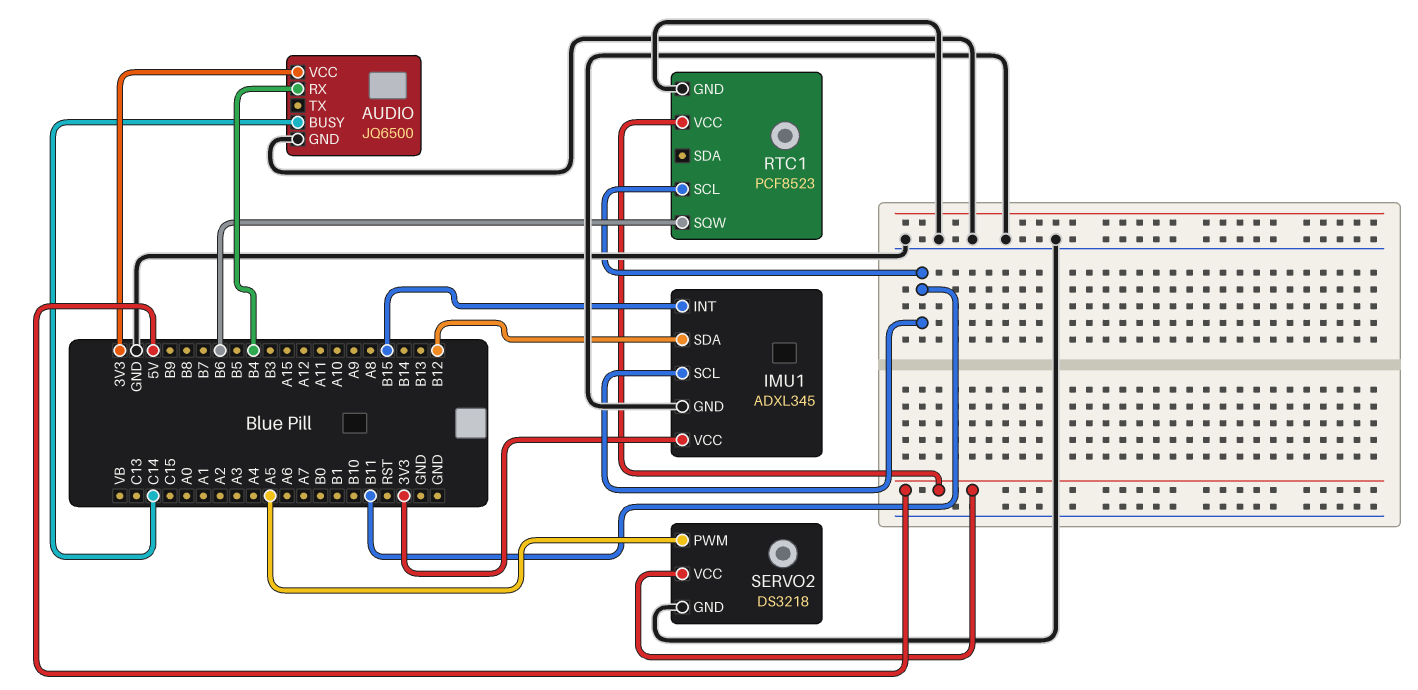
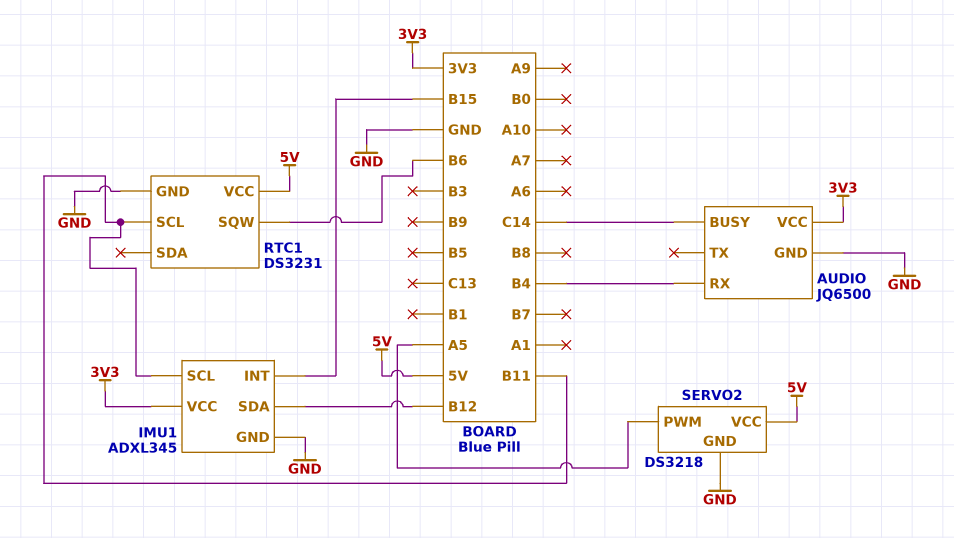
RTC1: PCF8523 -> DS3231

